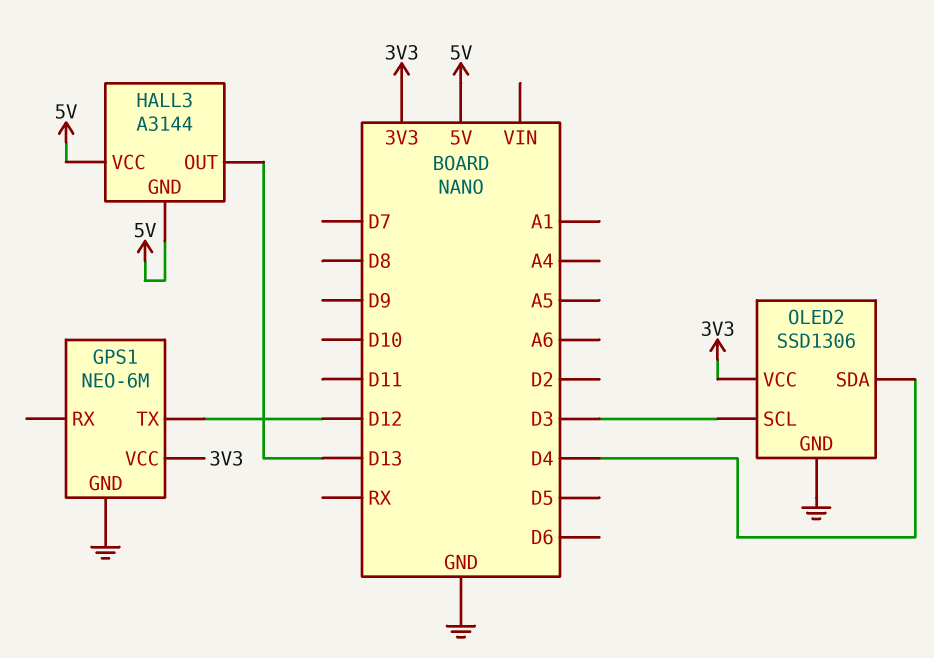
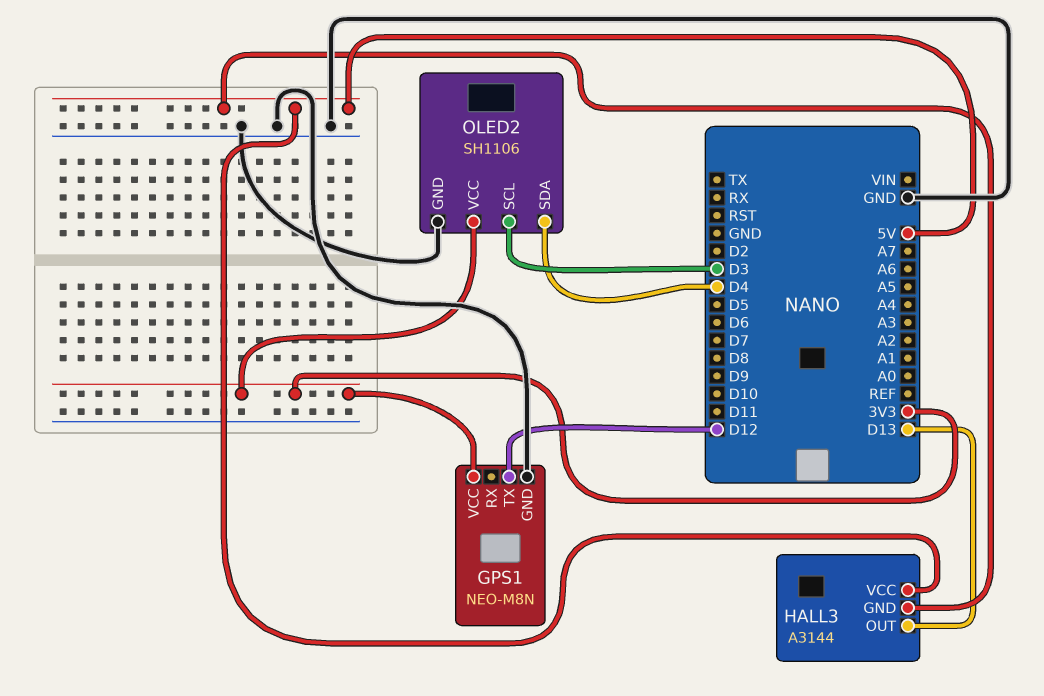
GPS1: NEO-6M -> NEO-M8N
OLED2: SSD1306 -> SH1106

